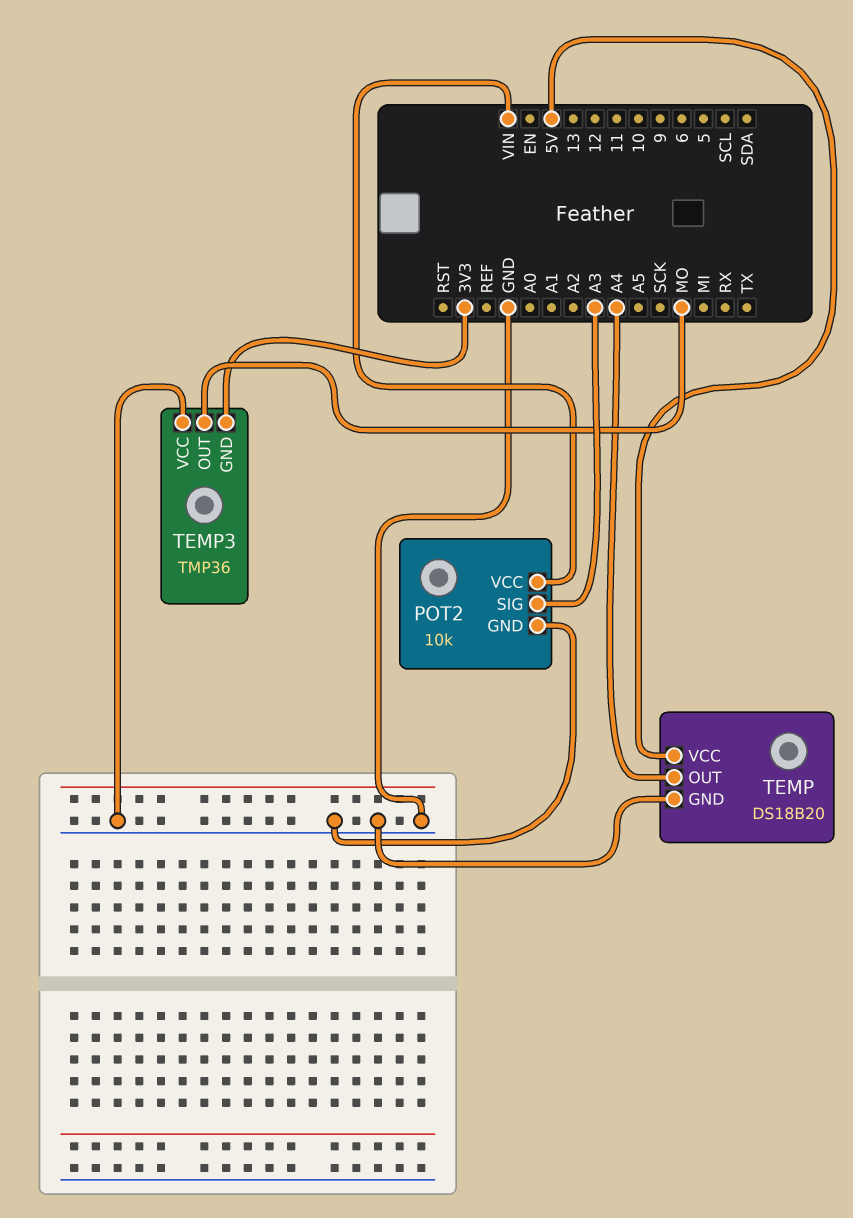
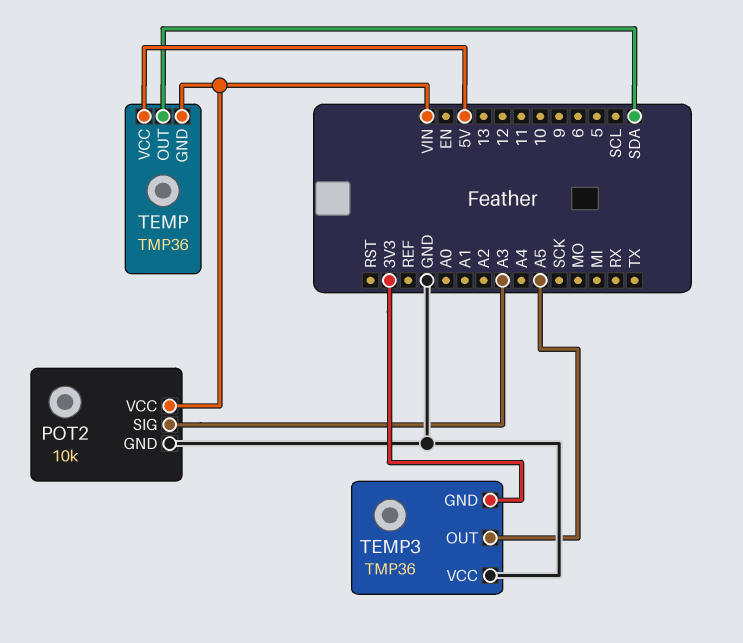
TEMP: DS18B20 -> TMP36
TEMP pin GND: GND -> VIN
TEMP pin OUT: A4 -> SDA
TEMP3 pin OUT: MO -> A5

